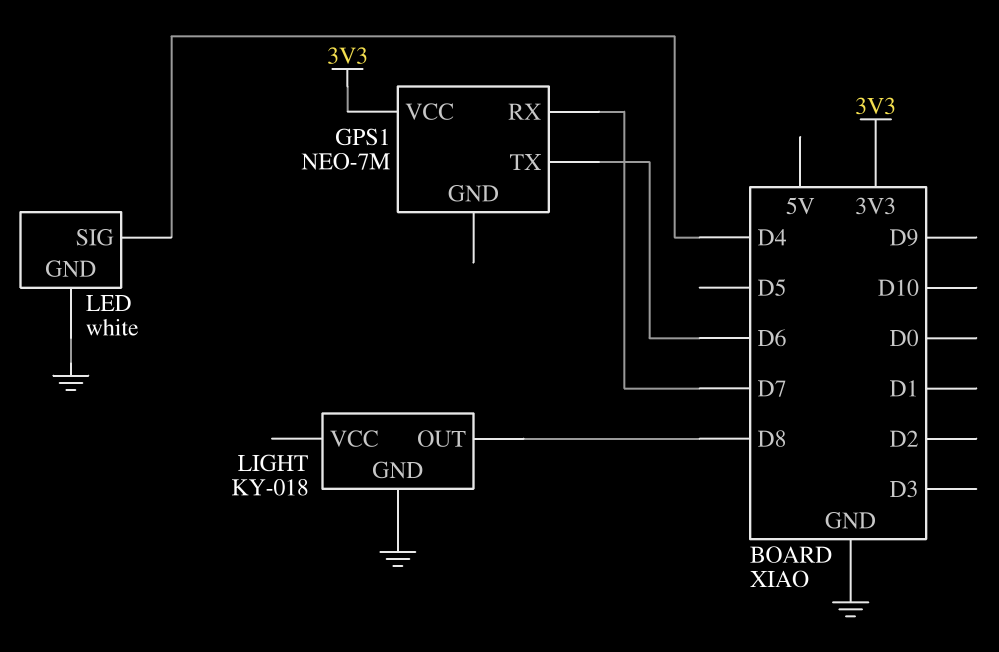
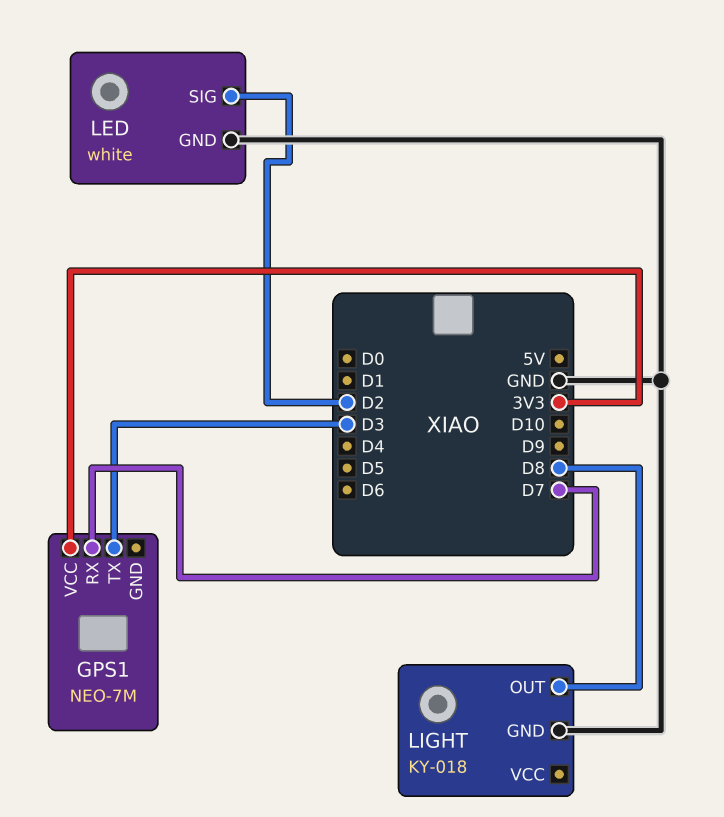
GPS1 pin TX: D6 -> D3
LED pin SIG: D4 -> D2

